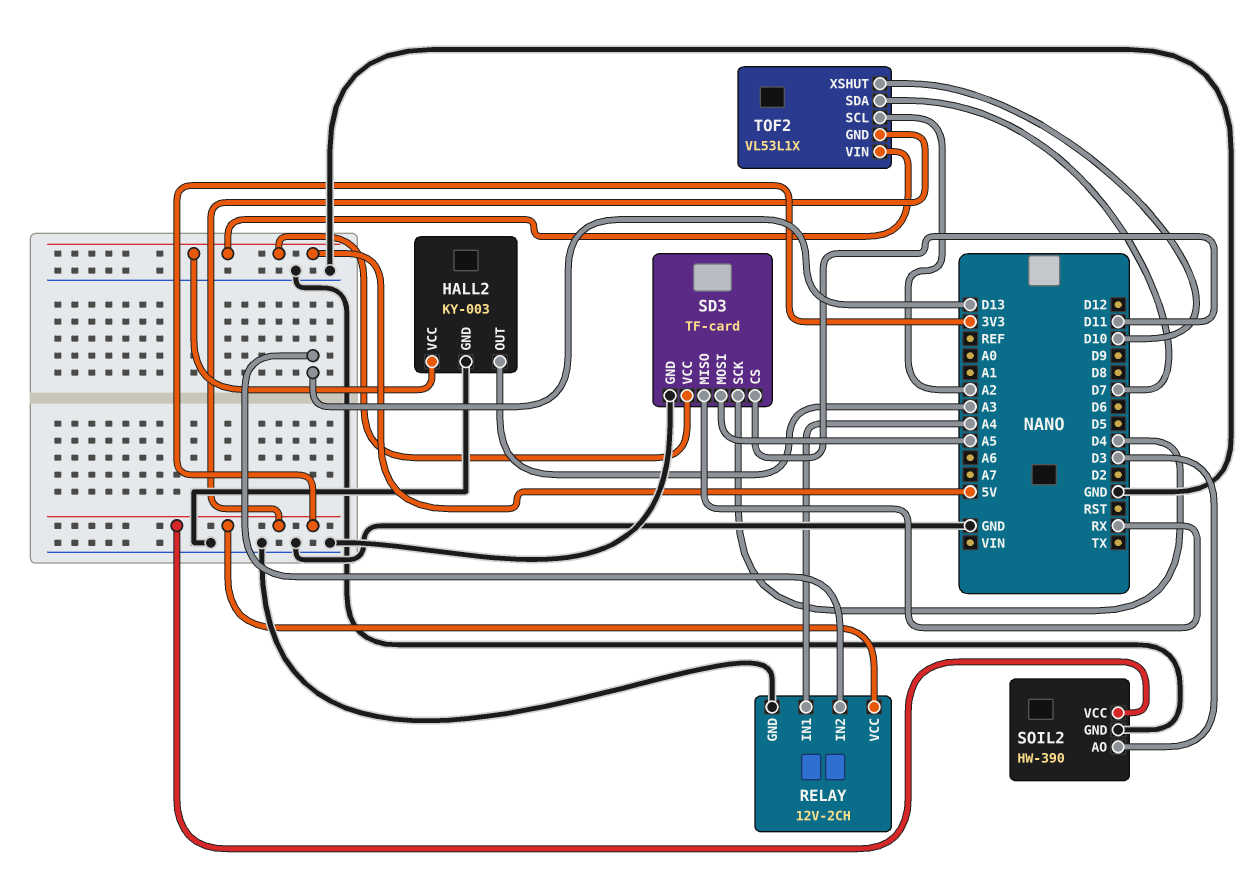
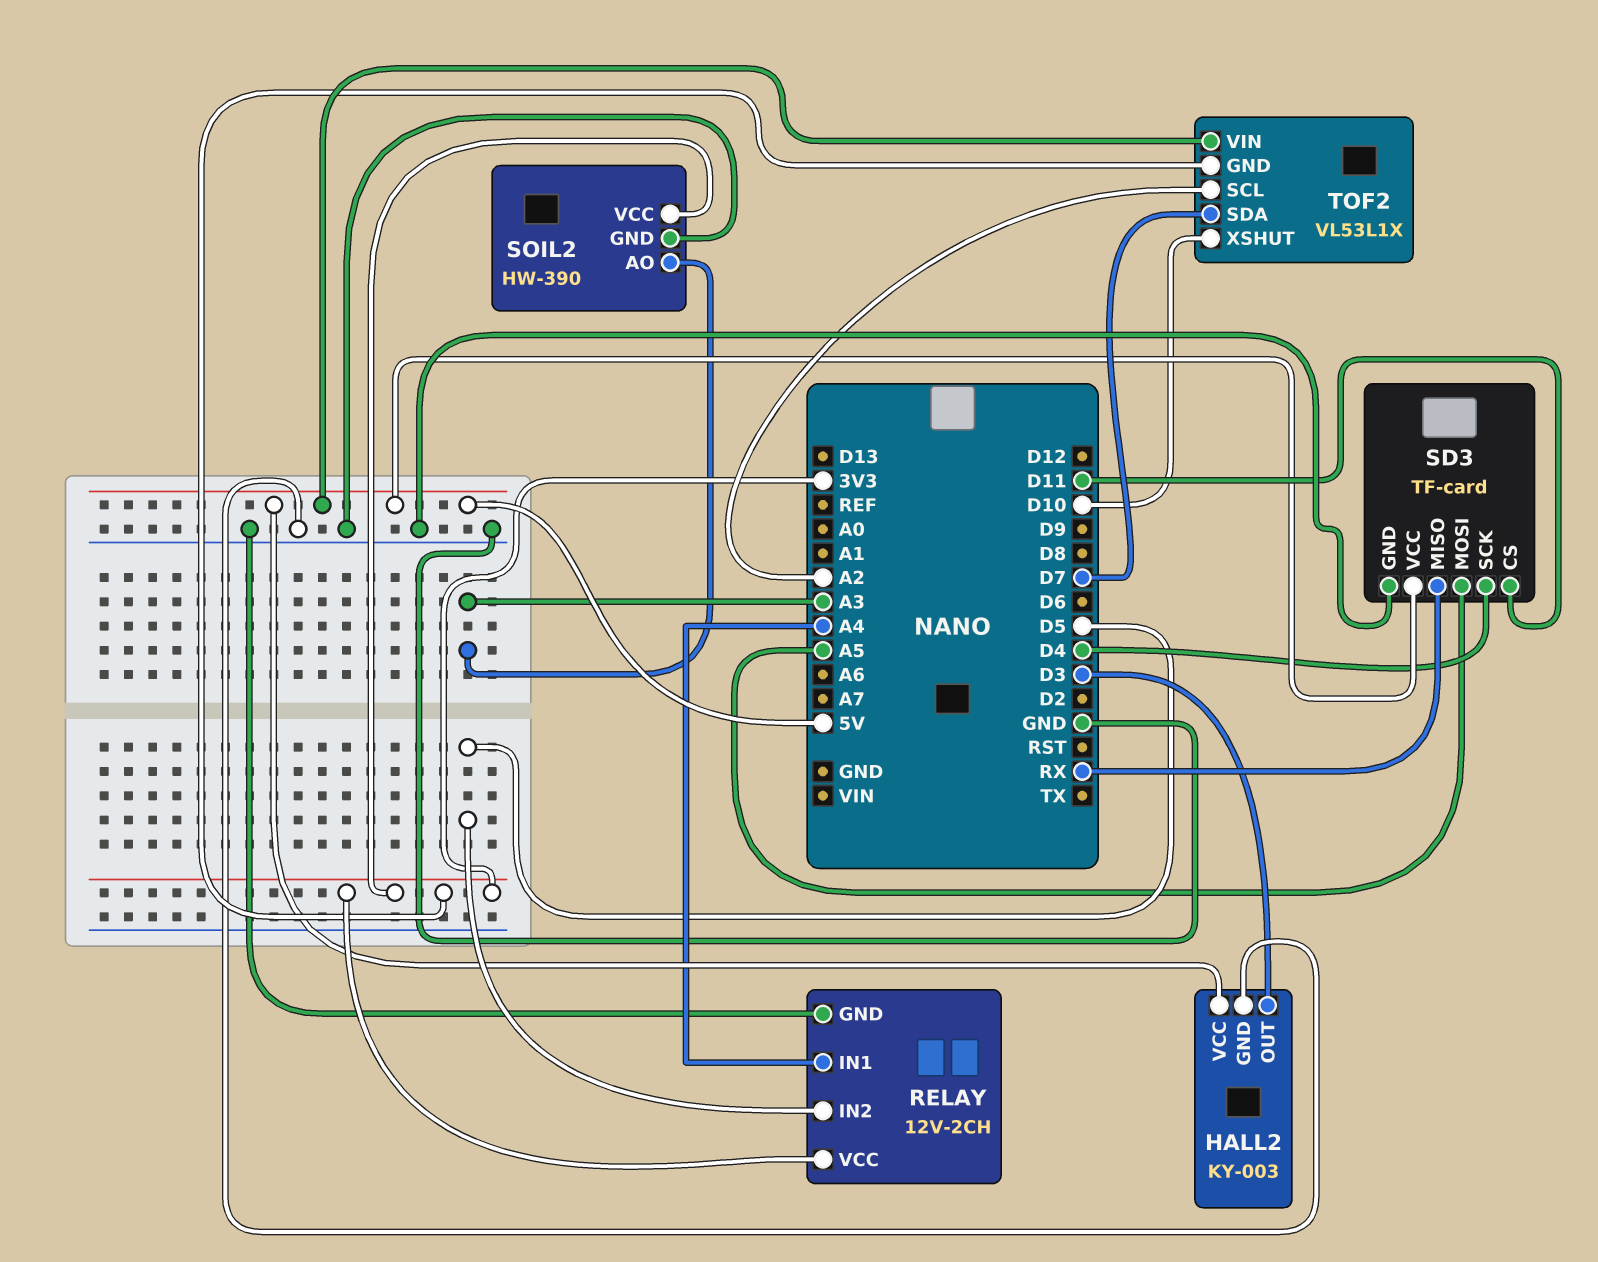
HALL2 pin OUT: A3 -> D3
RELAY pin IN2: D13 -> D5
SOIL2 pin AO: D3 -> A3

